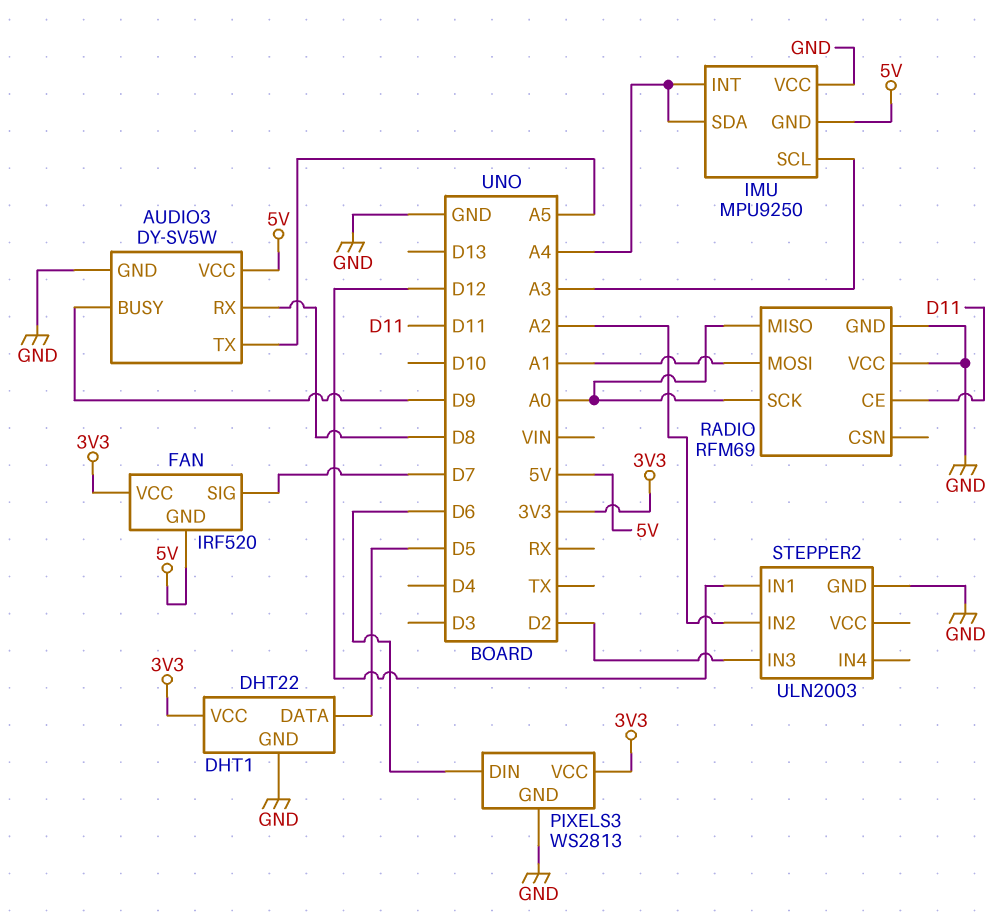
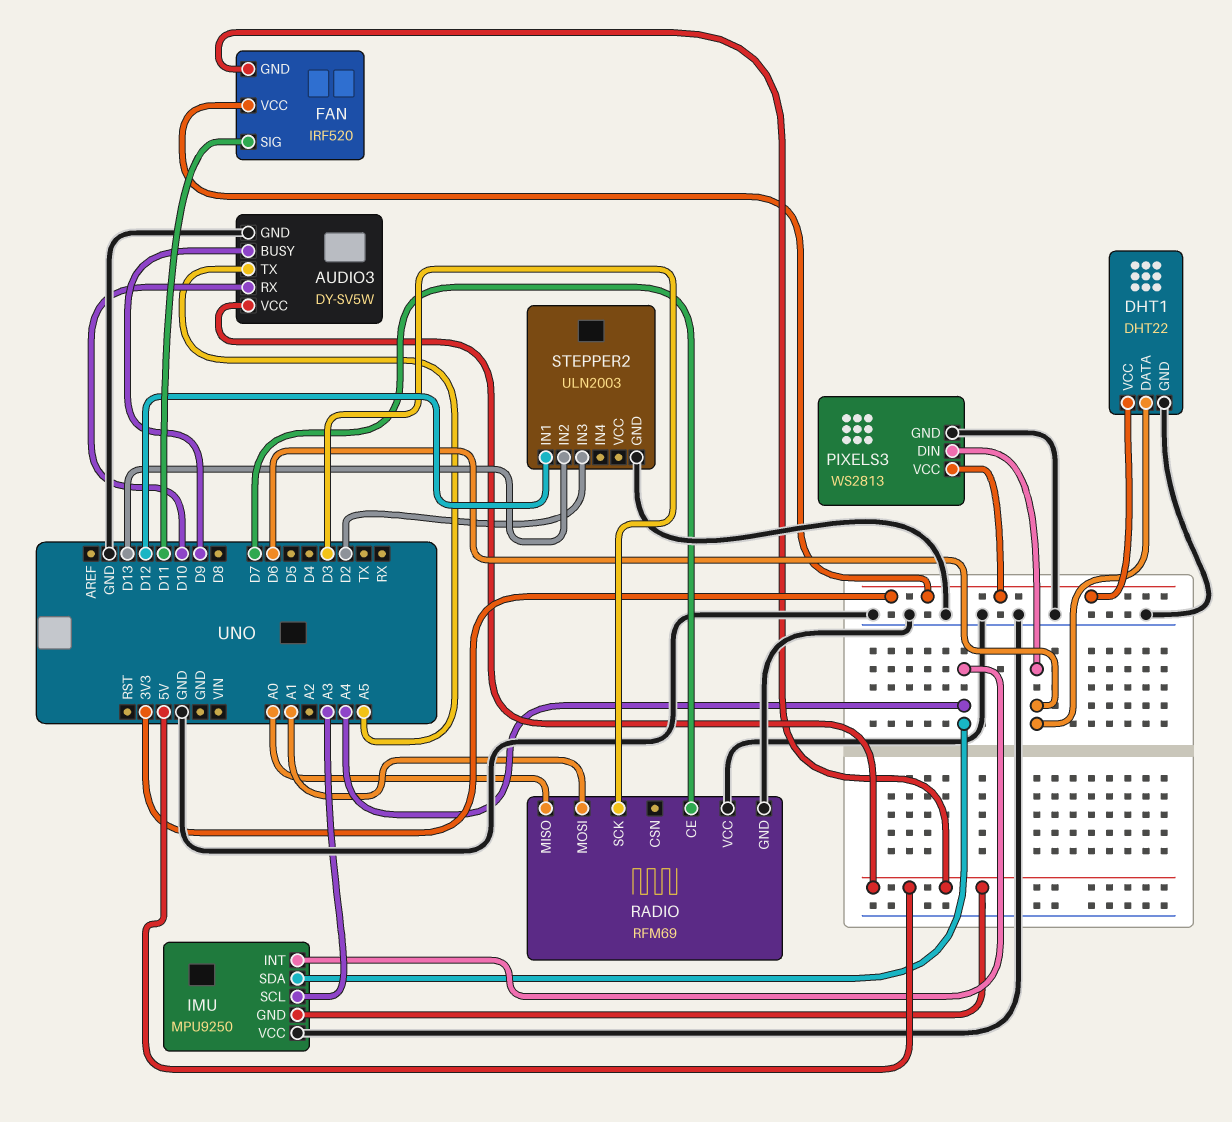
AUDIO3 pin RX: D8 -> D10
DHT1 pin DATA: D5 -> D6
FAN pin SIG: D7 -> D11
RADIO pin CE: D11 -> D7
RADIO pin SCK: A0 -> D3
STEPPER2 pin IN2: A2 -> D13

